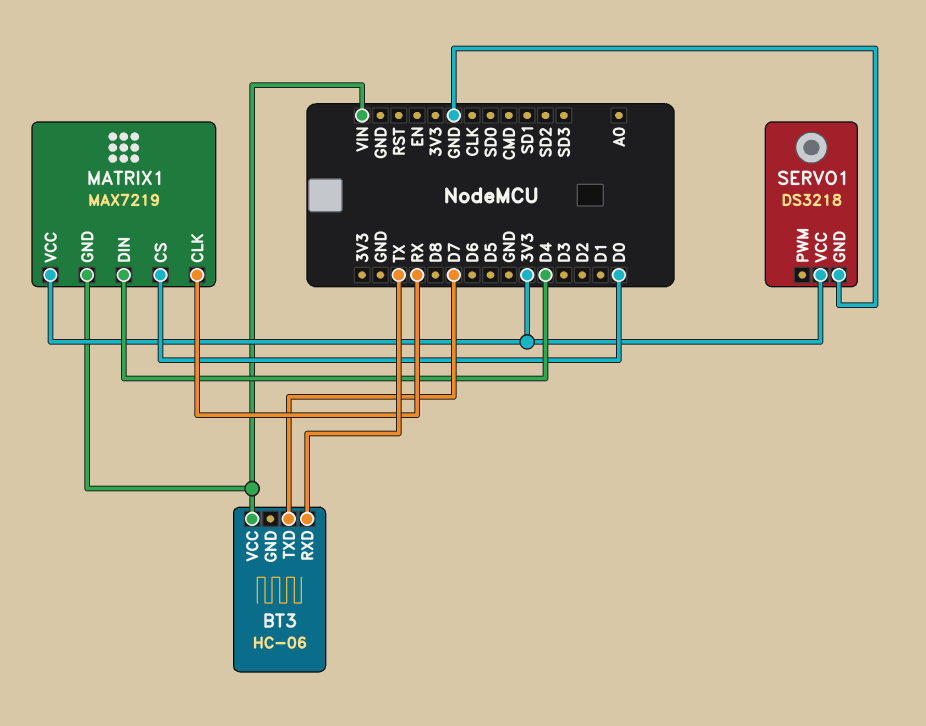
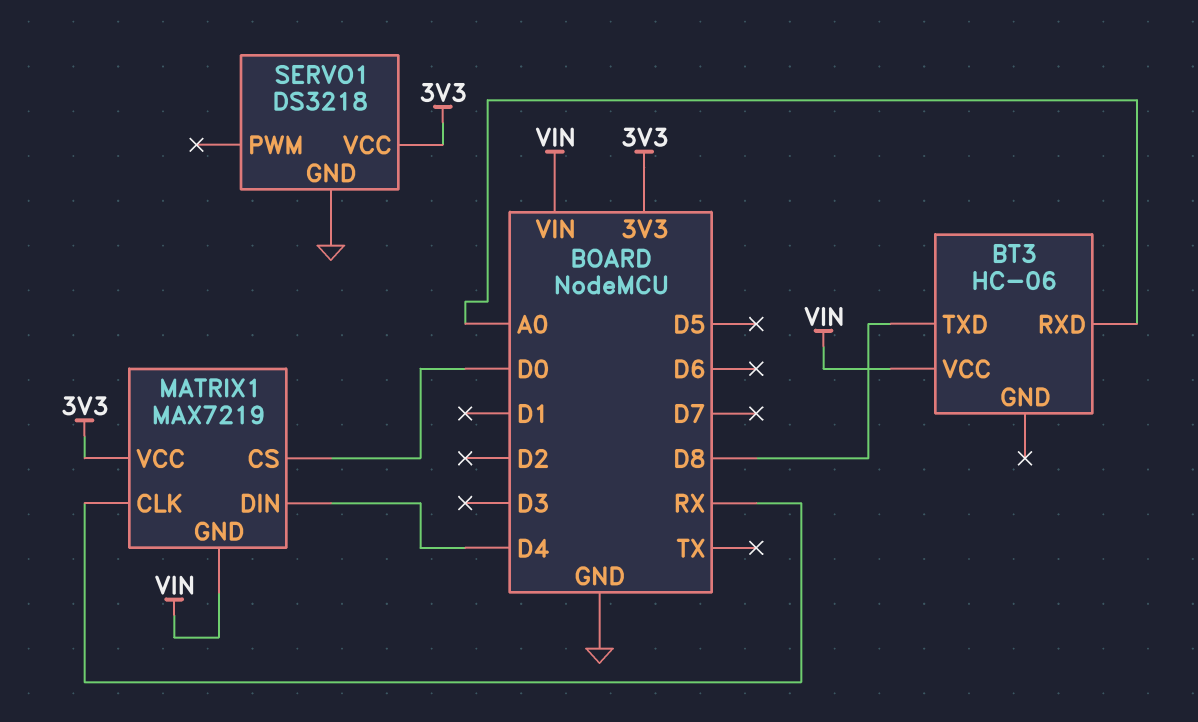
BT3 pin RXD: TX -> A0
BT3 pin TXD: D7 -> D8

